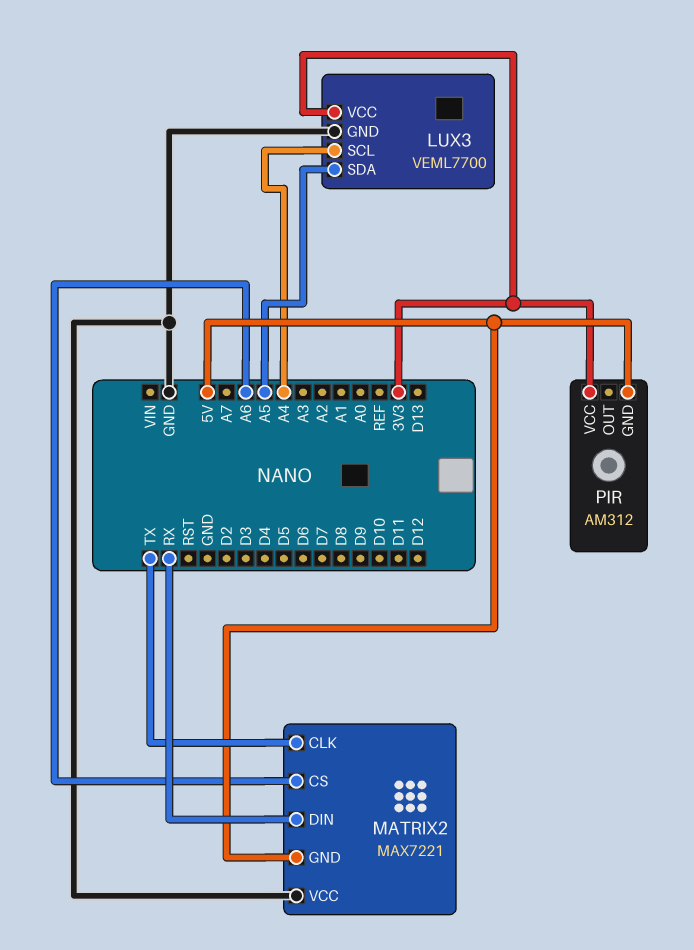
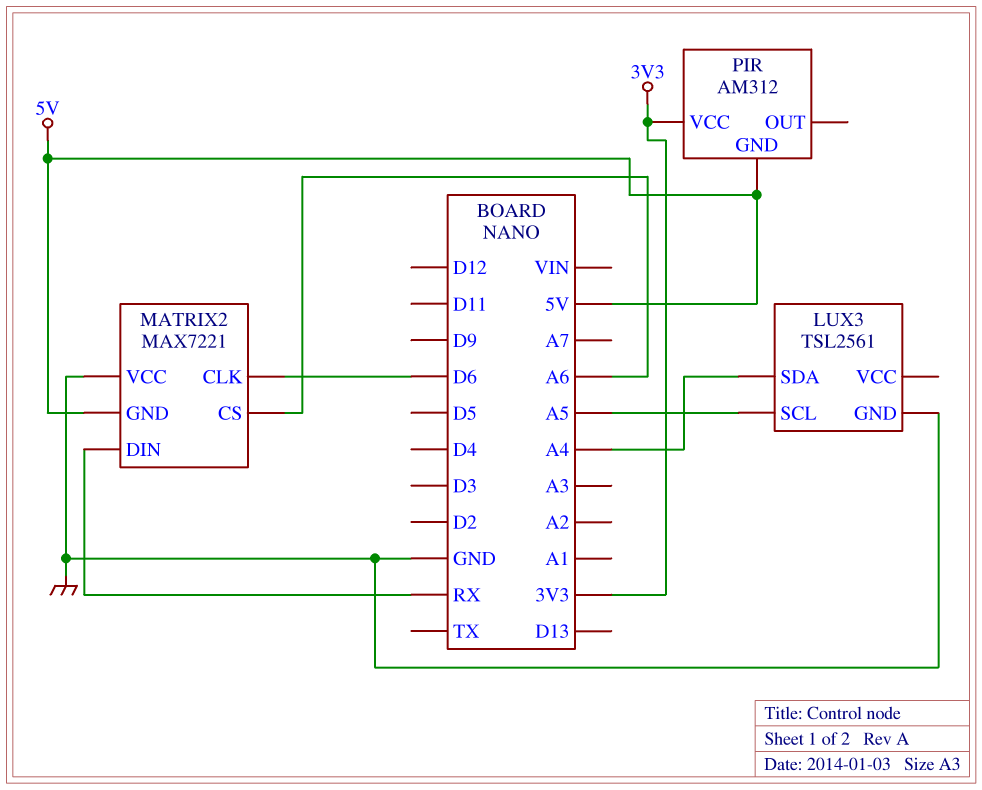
LUX3: VEML7700 -> TSL2561
LUX3 pin SCL: A4 -> A5
LUX3 pin SDA: A5 -> A4
LUX3 pin VCC: 3V3 -> none
MATRIX2 pin CLK: TX -> D6

